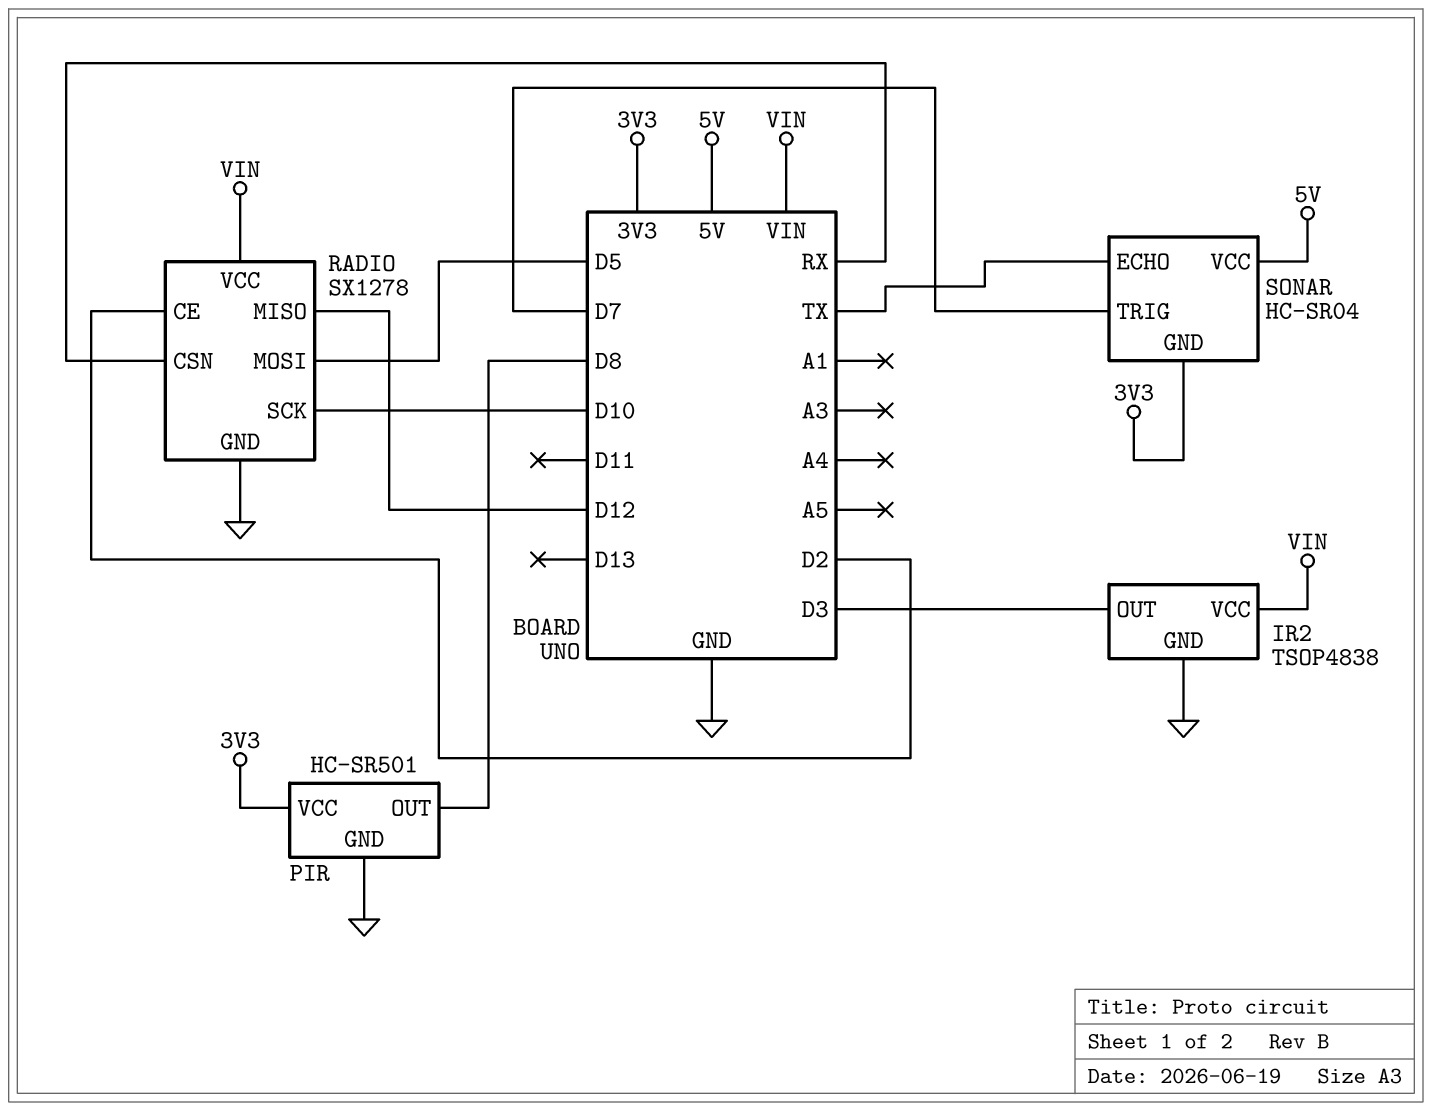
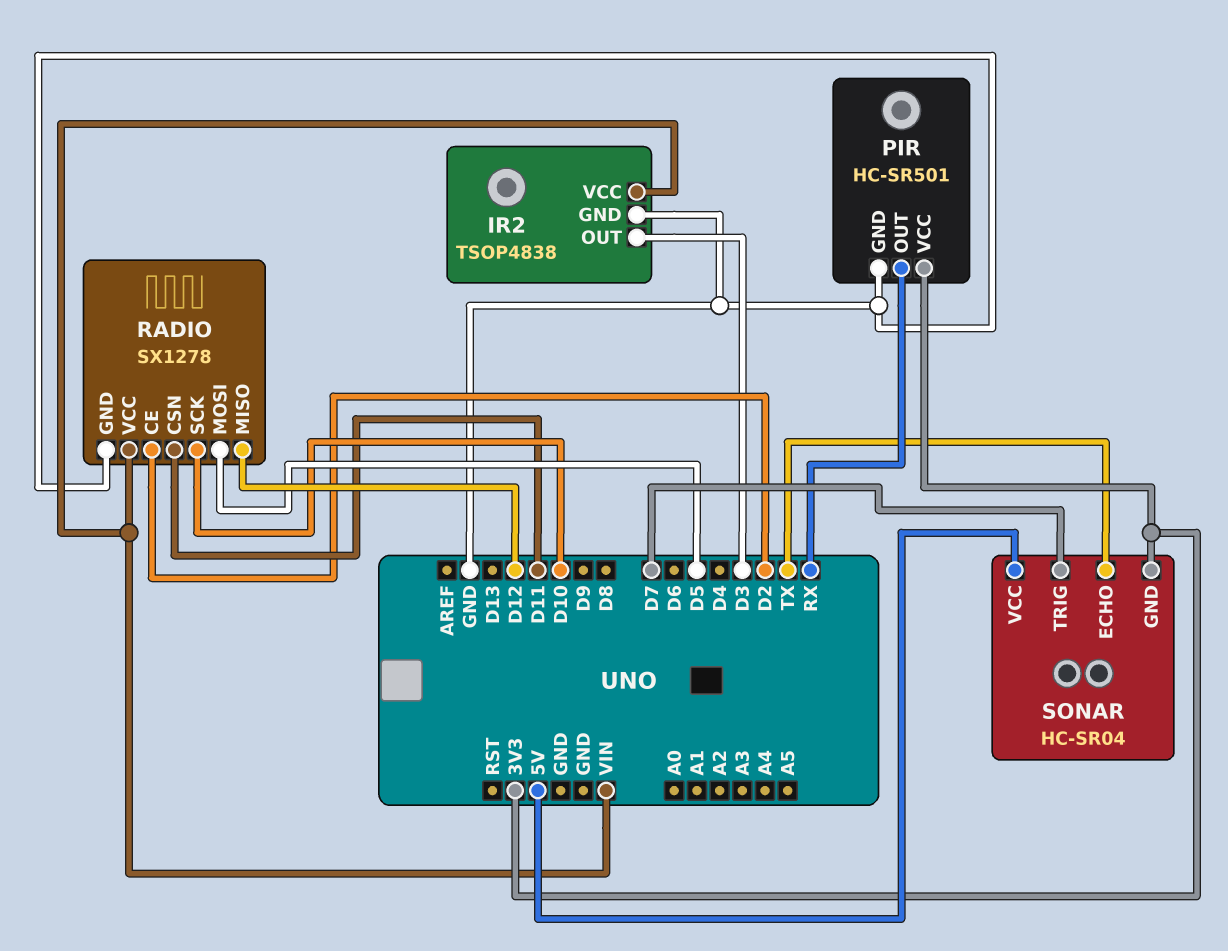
PIR pin OUT: D8 -> RX
RADIO pin CSN: RX -> D11

